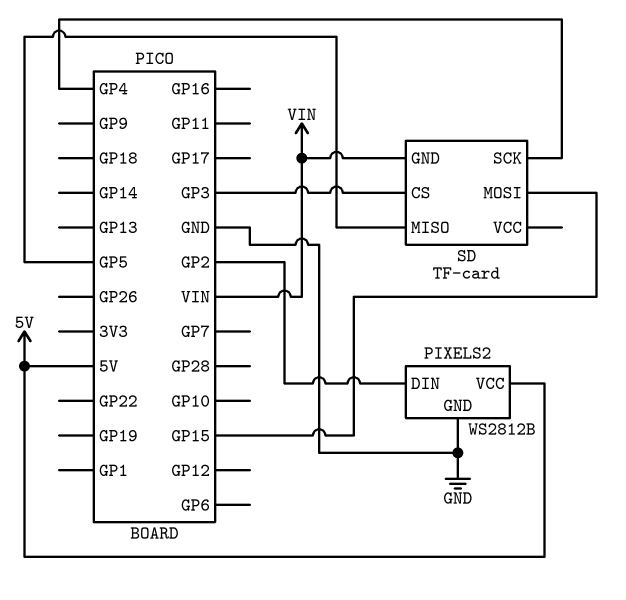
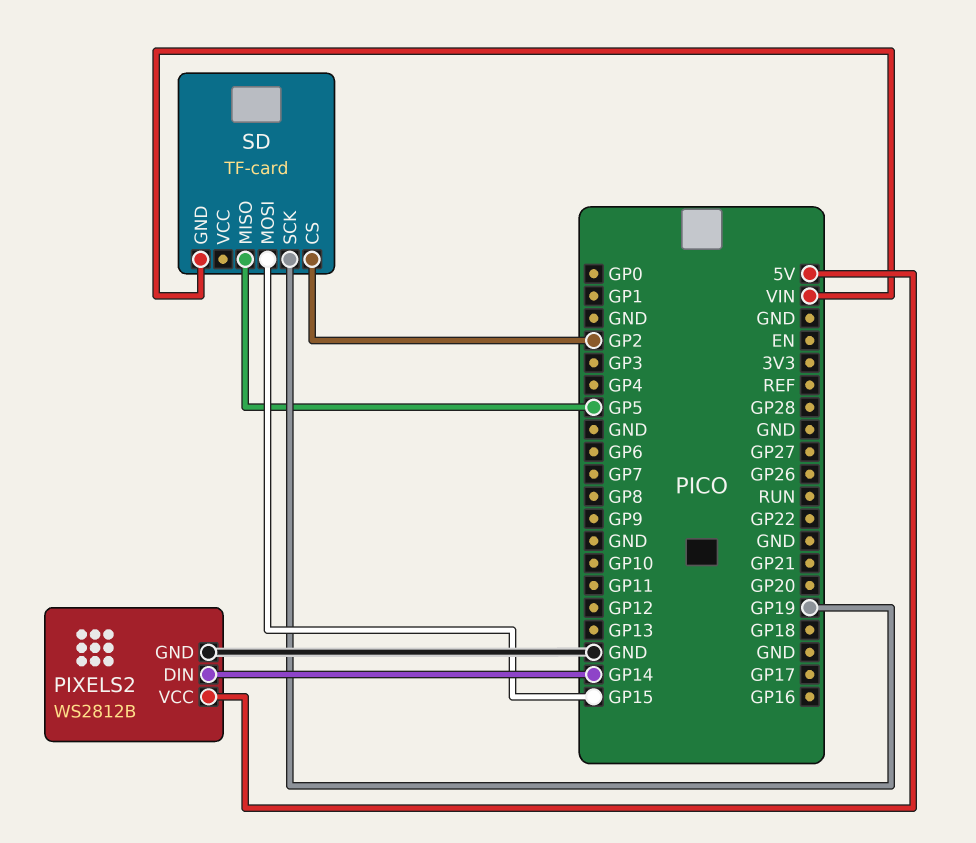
PIXELS2 pin DIN: GP2 -> GP14
SD pin CS: GP3 -> GP2
SD pin SCK: GP4 -> GP19

